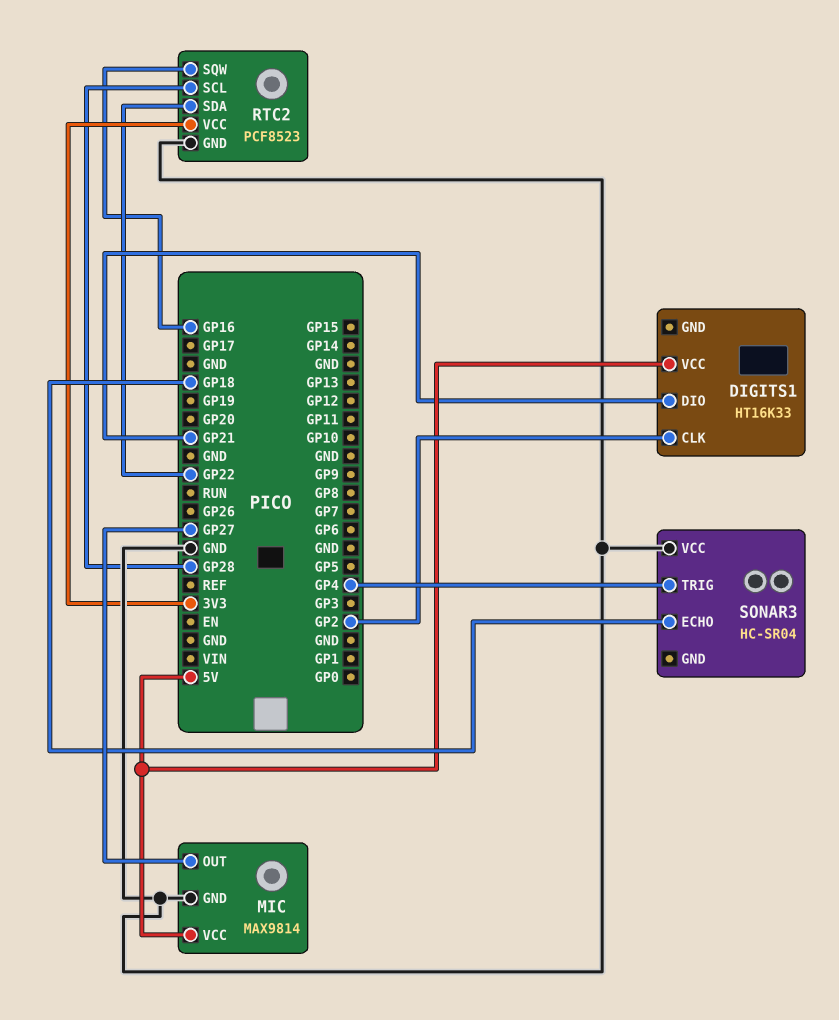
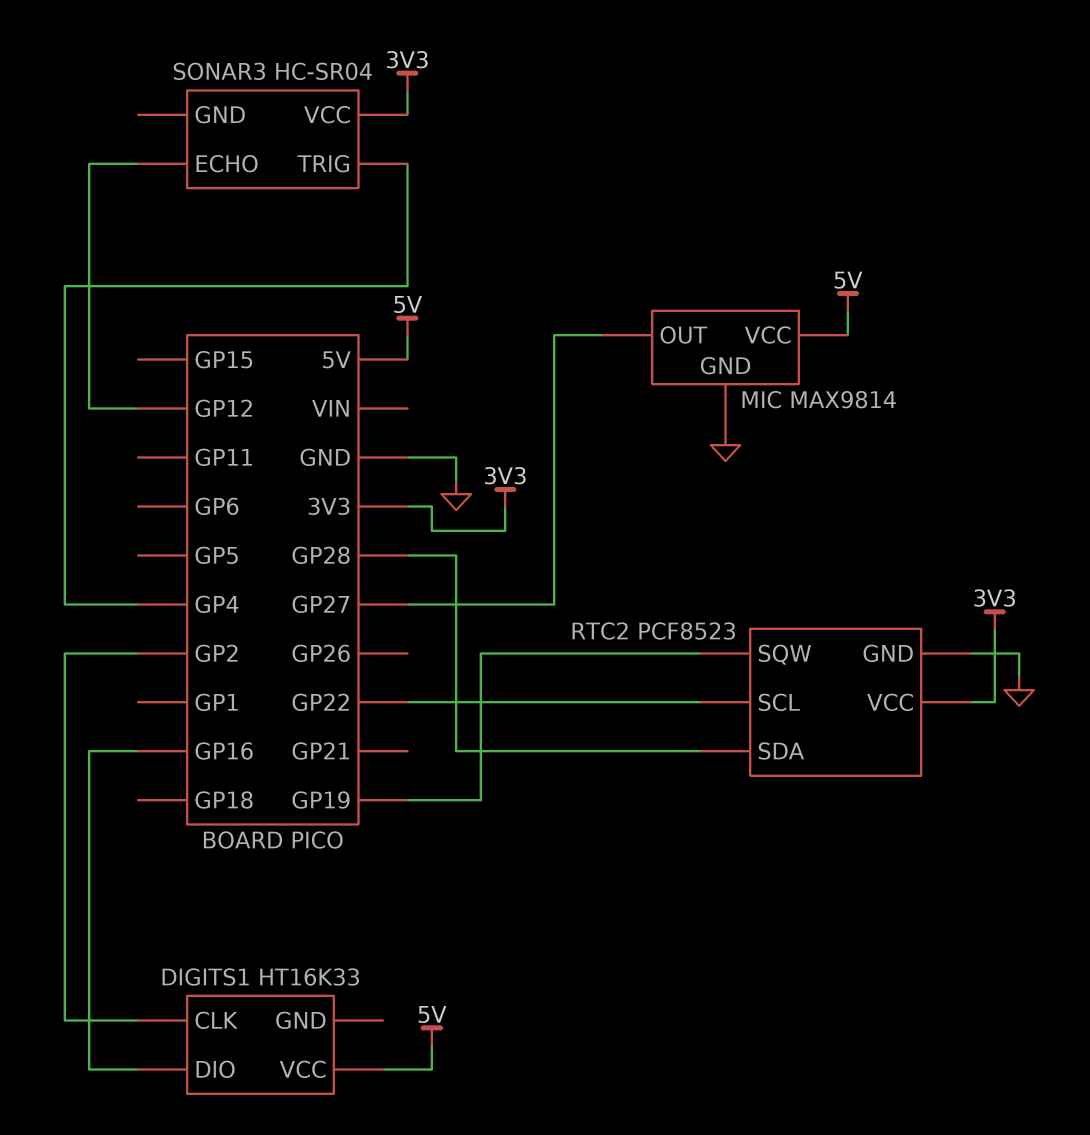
DIGITS1 pin DIO: GP21 -> GP16
RTC2 pin SCL: GP28 -> GP22
RTC2 pin SDA: GP22 -> GP28
RTC2 pin SQW: GP16 -> GP19
SONAR3 pin ECHO: GP18 -> GP12
SONAR3 pin VCC: GND -> 3V3

